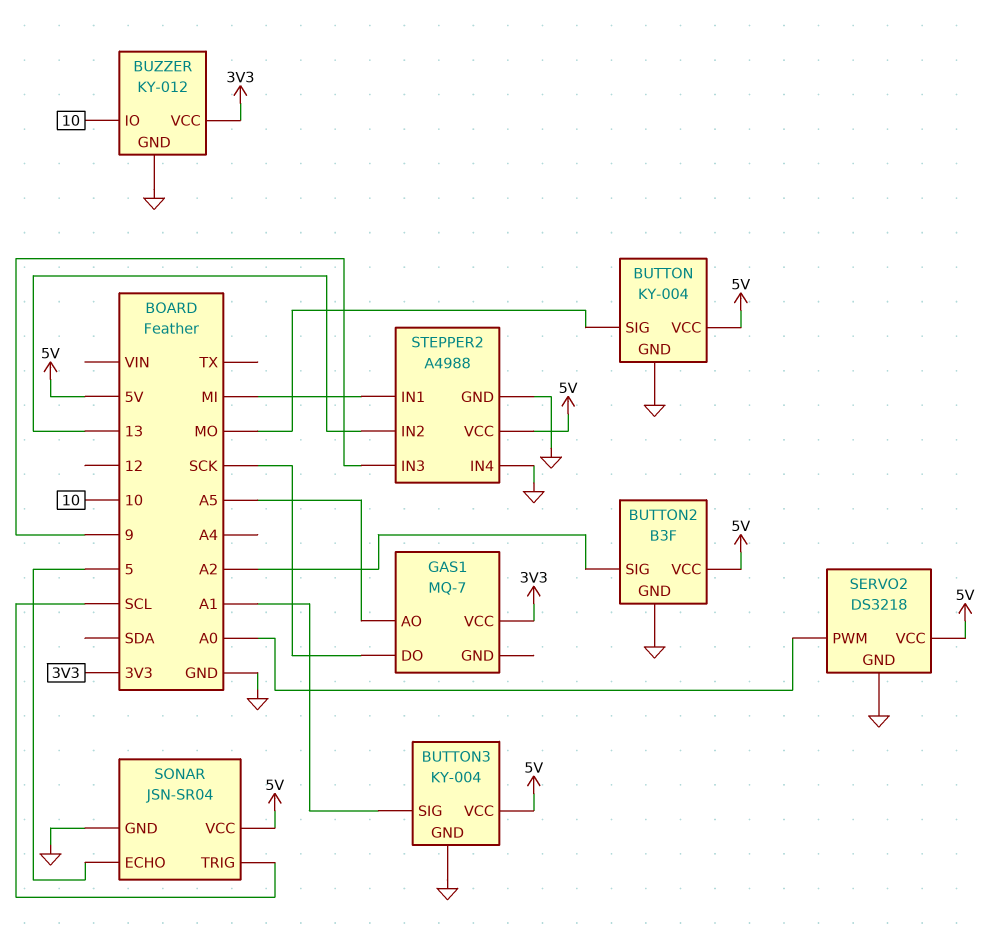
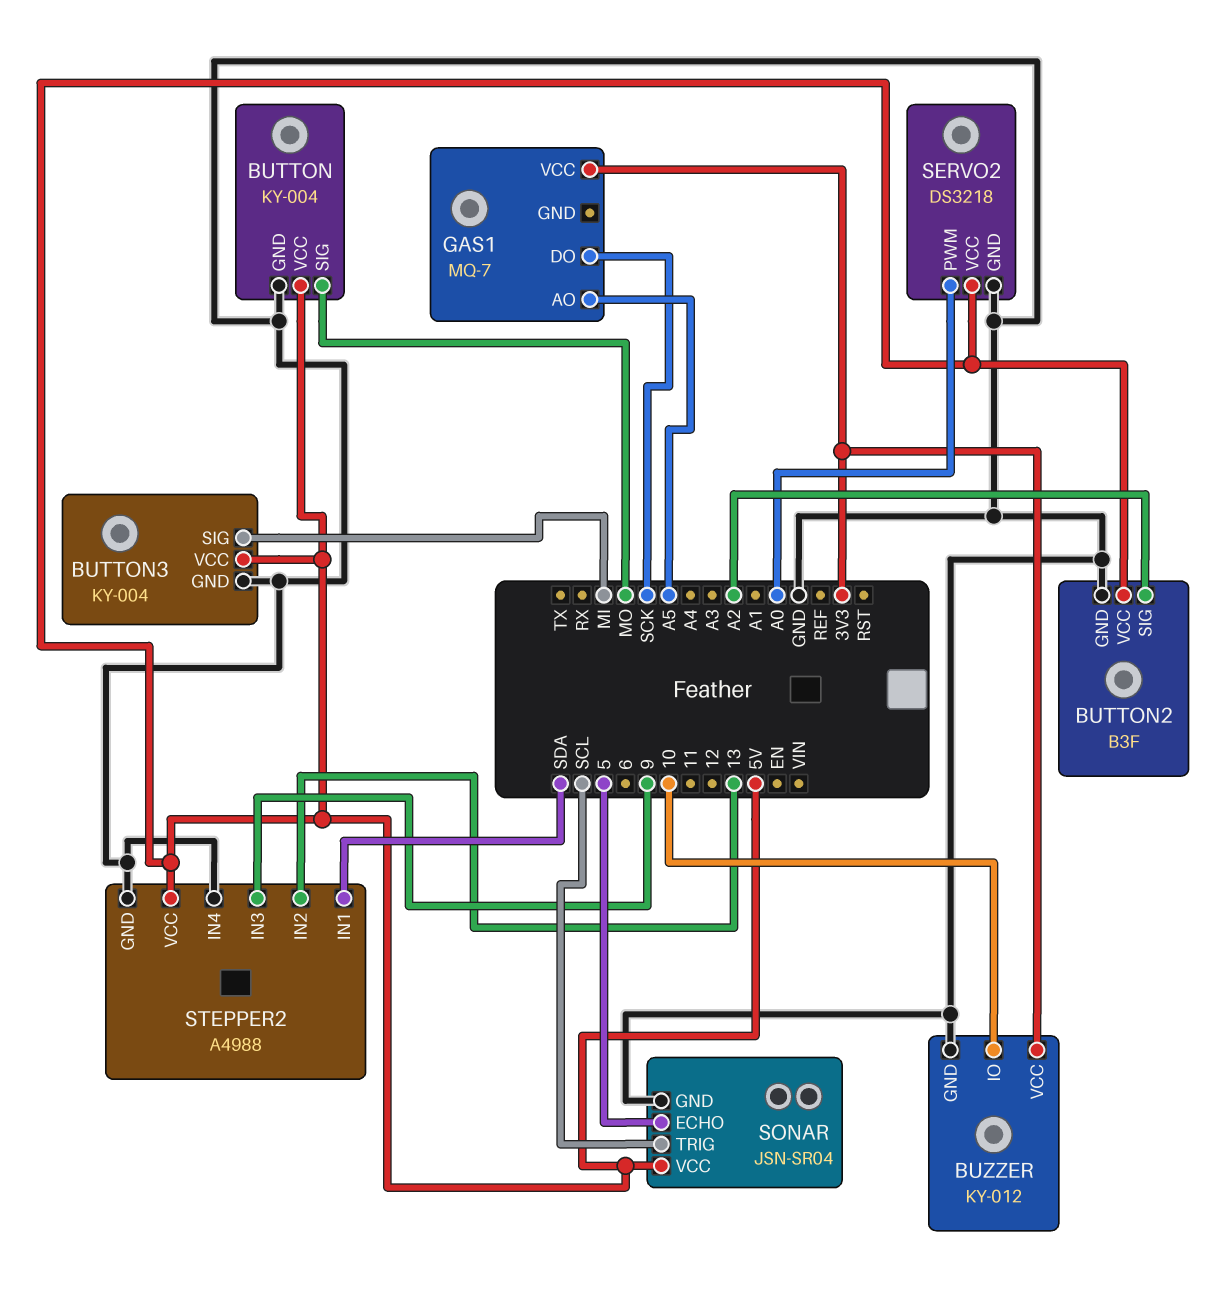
BUTTON3 pin SIG: A1 -> MI
STEPPER2 pin IN1: MI -> SDA

